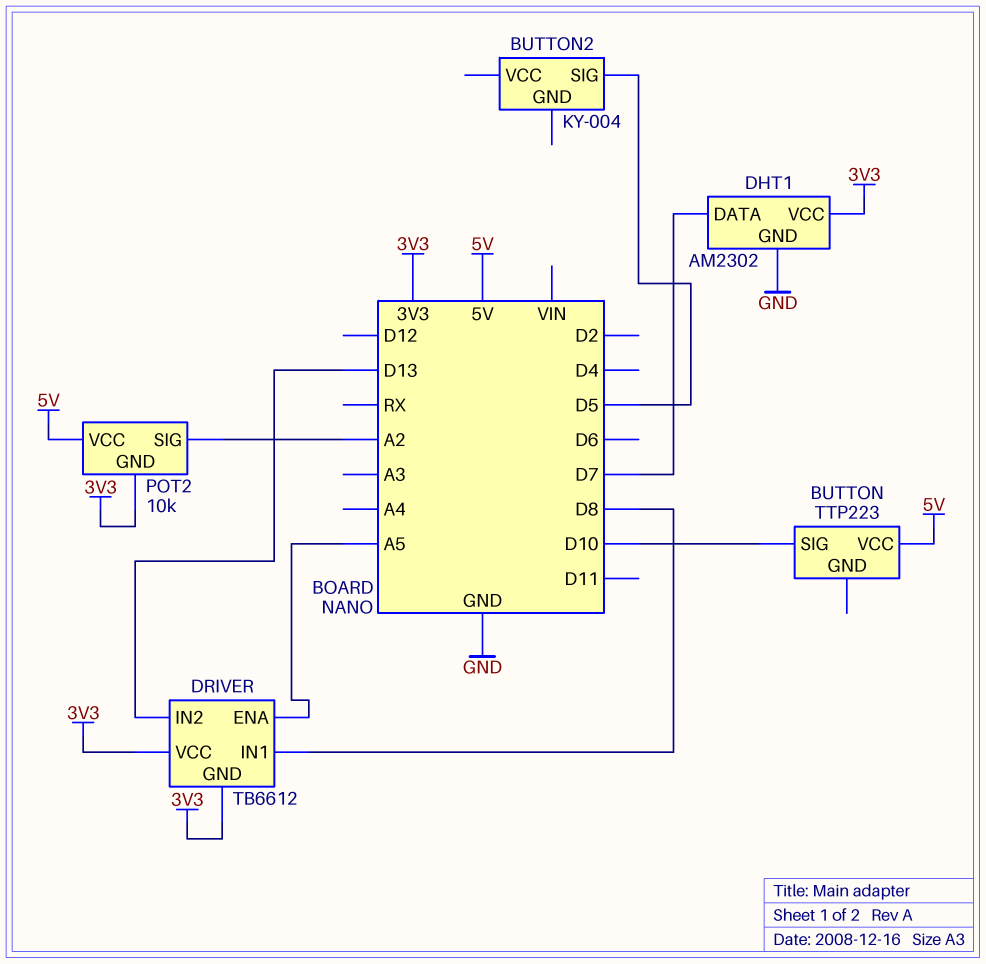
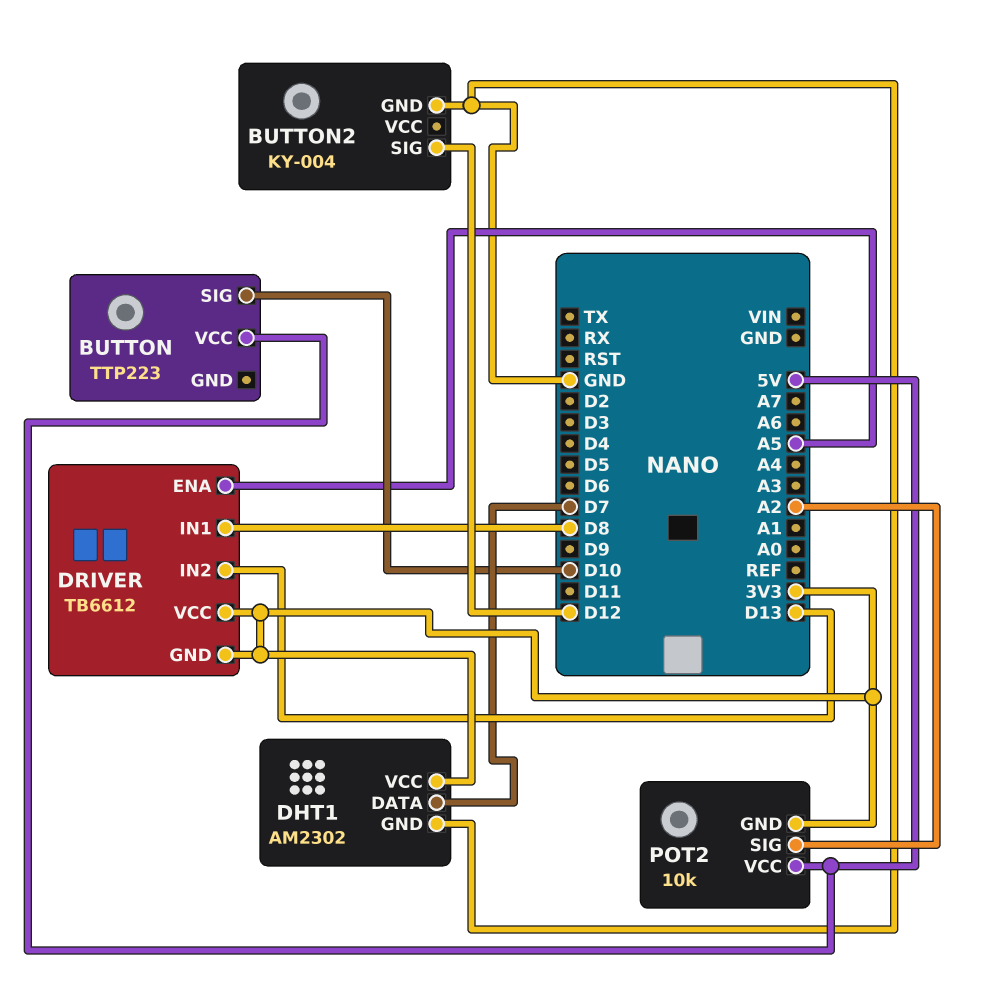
BUTTON2 pin GND: none -> GND
BUTTON2 pin SIG: D5 -> D12

